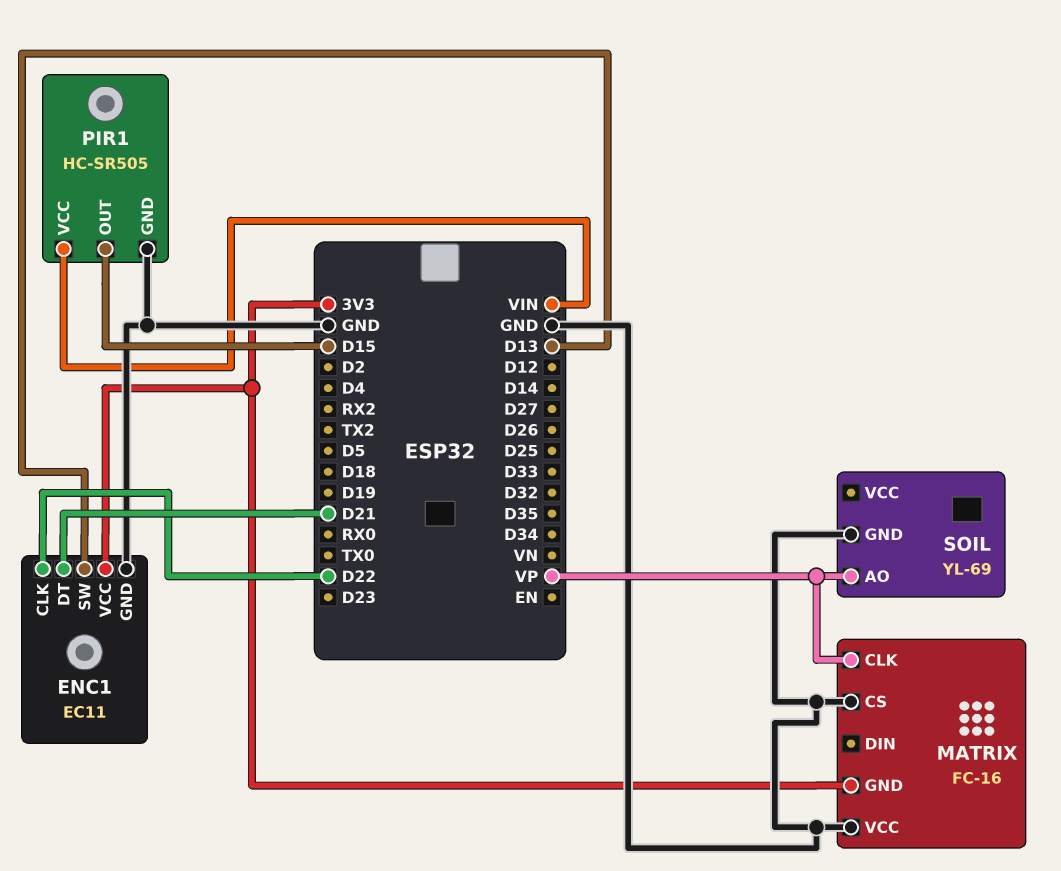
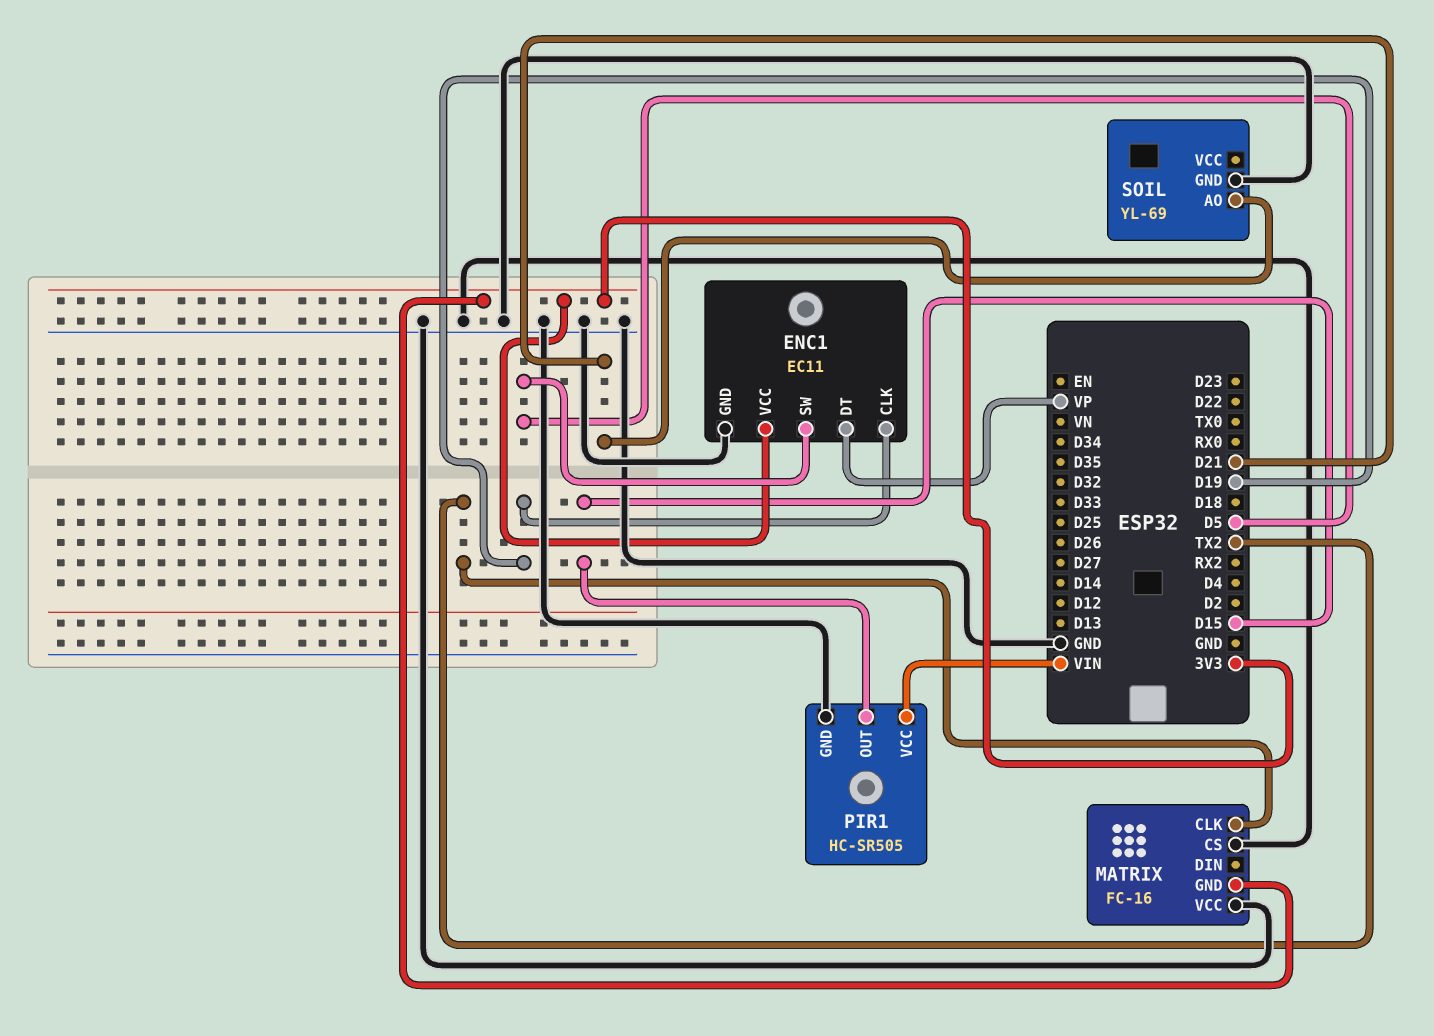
ENC1 pin CLK: D22 -> D19
ENC1 pin DT: D21 -> VP
ENC1 pin SW: D13 -> D5
MATRIX pin CLK: VP -> TX2
SOIL pin AO: VP -> D21

